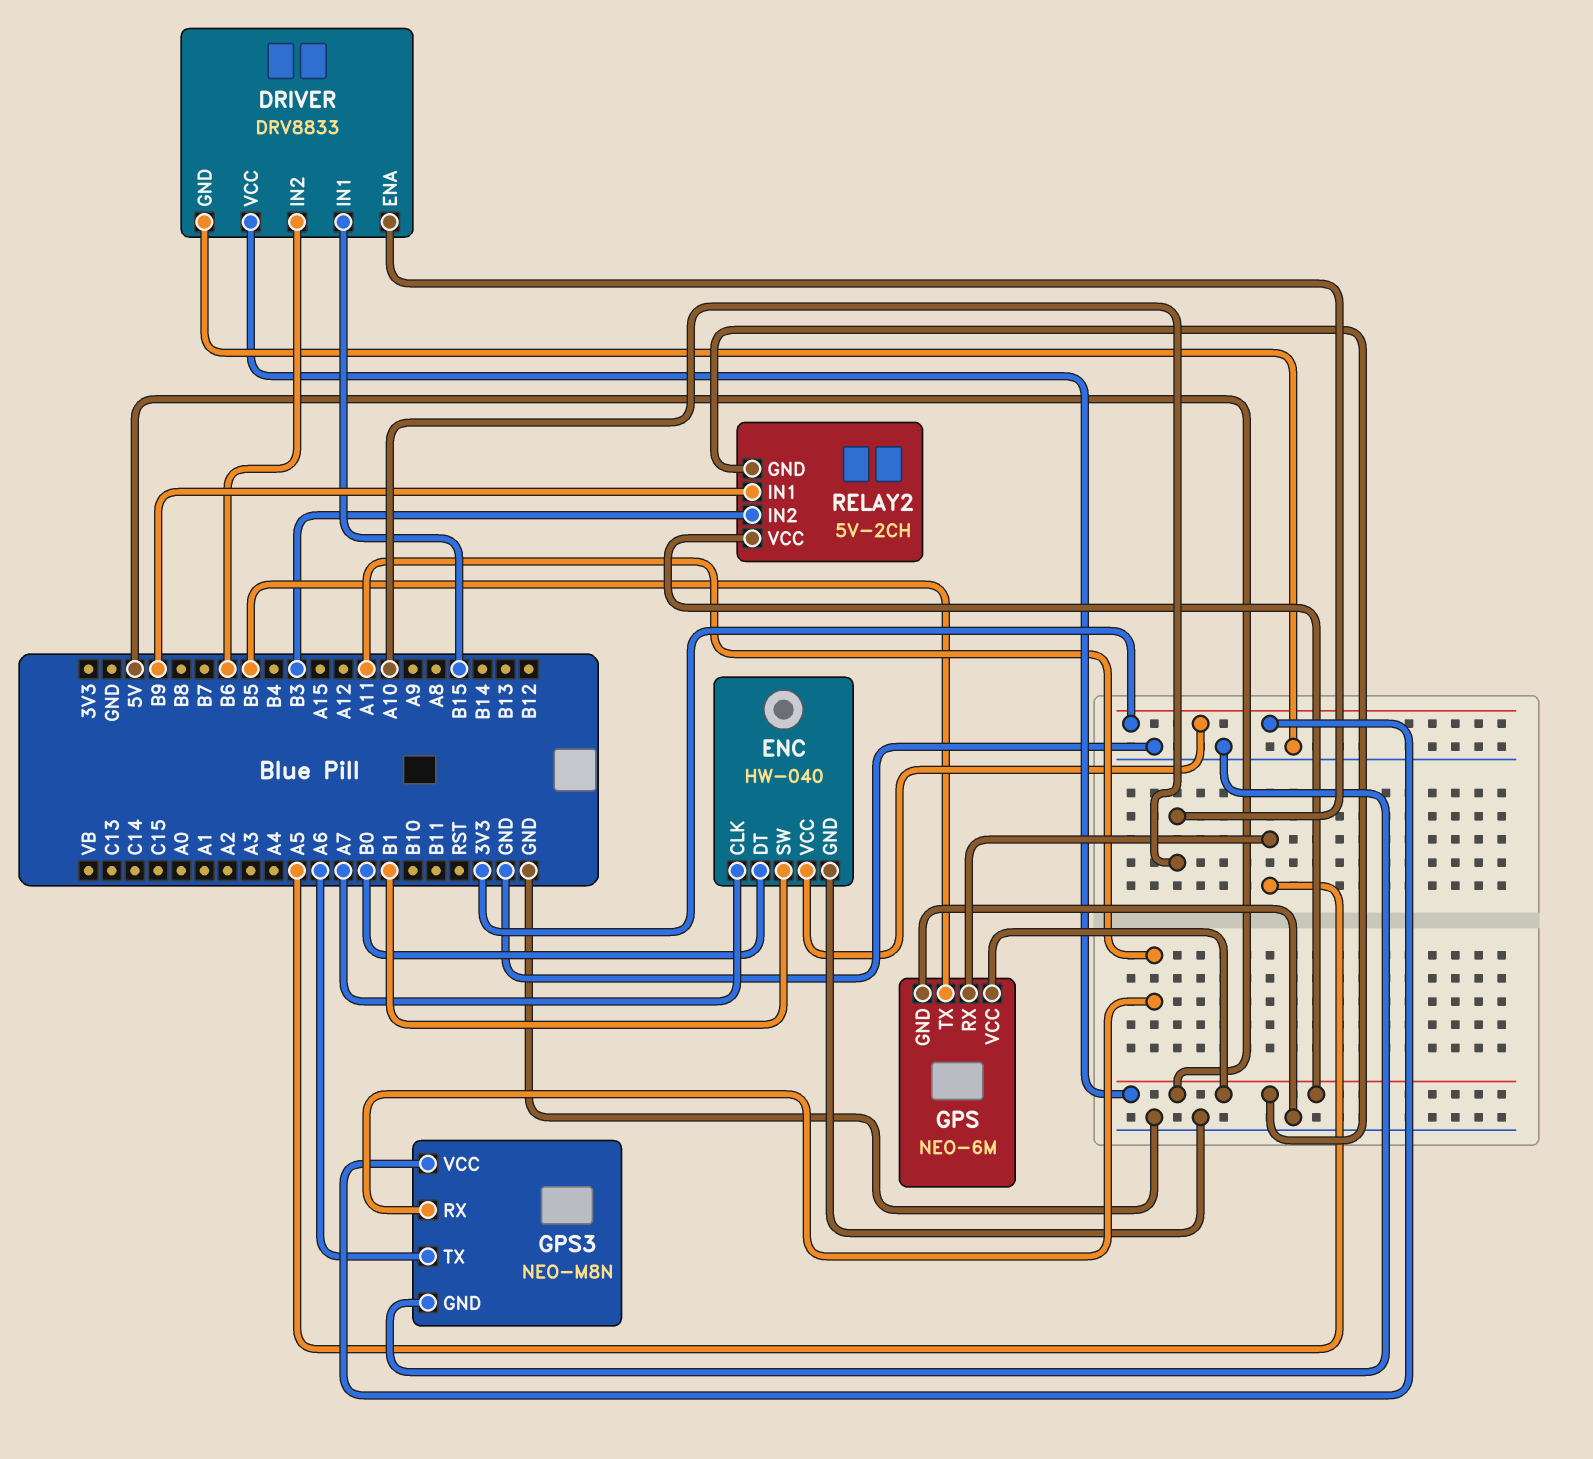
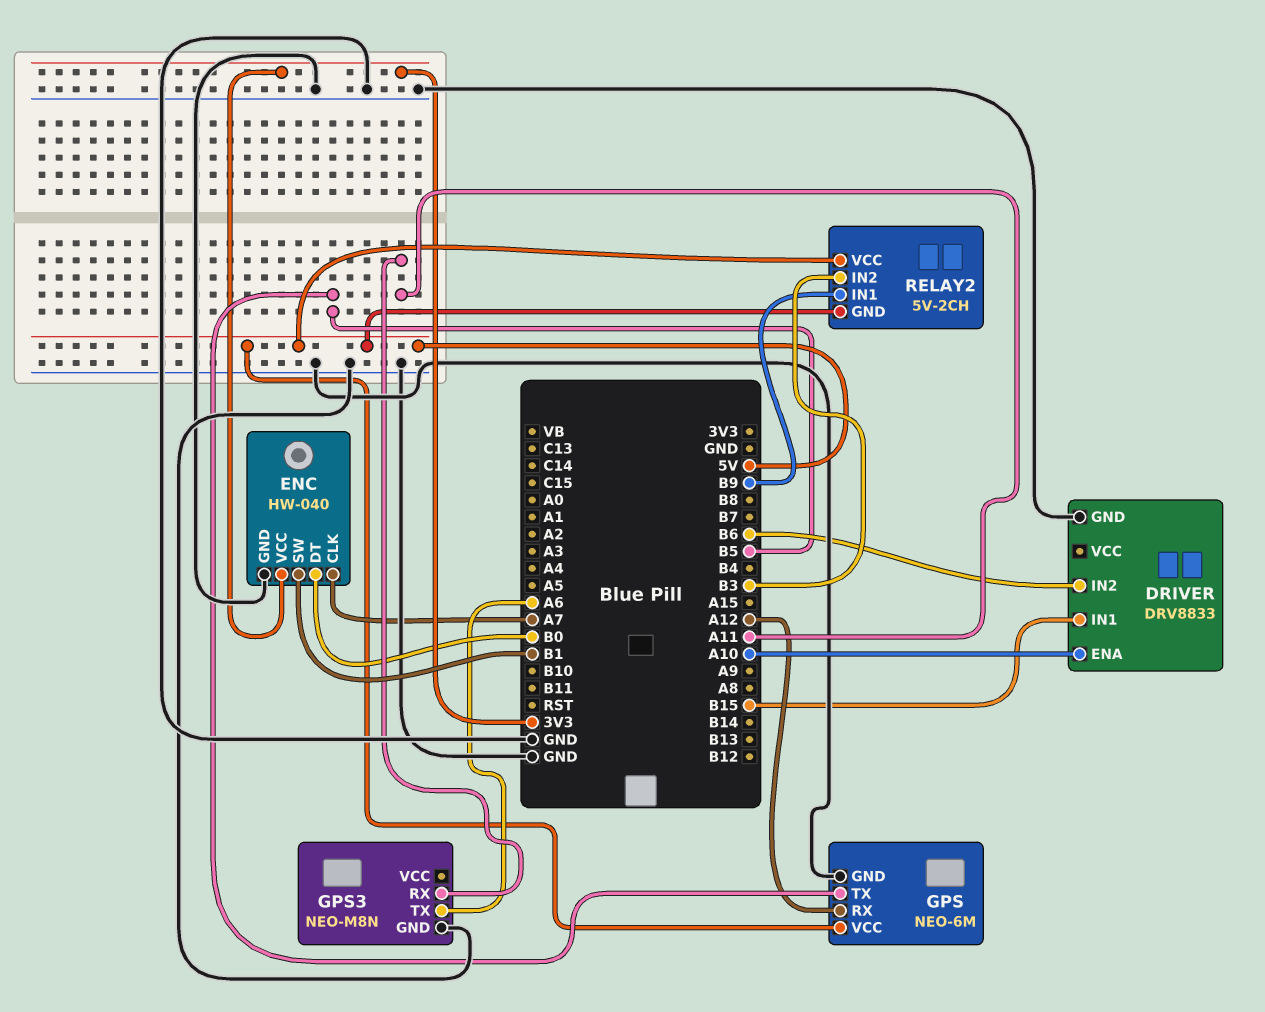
DRIVER pin VCC: 5V -> none
GPS pin RX: A5 -> A12
GPS3 pin VCC: 3V3 -> none

